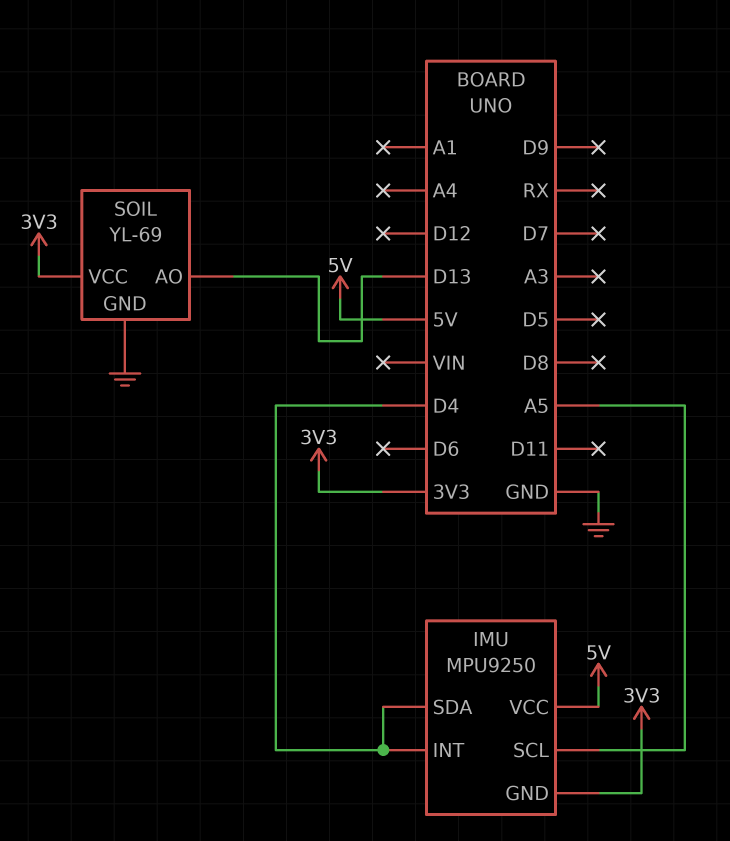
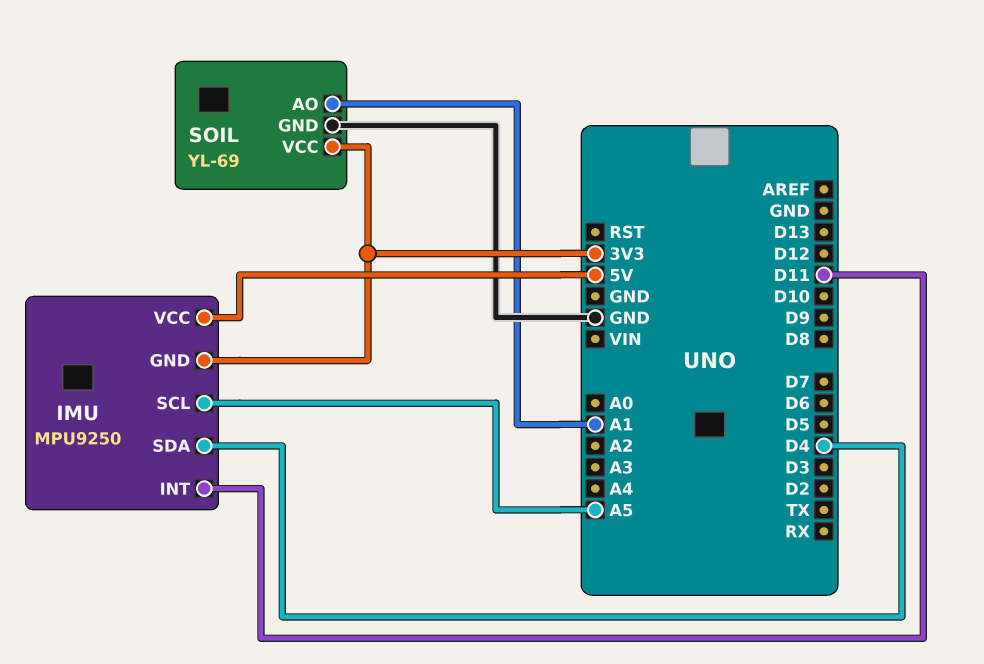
IMU pin INT: D4 -> D11
SOIL pin AO: D13 -> A1

